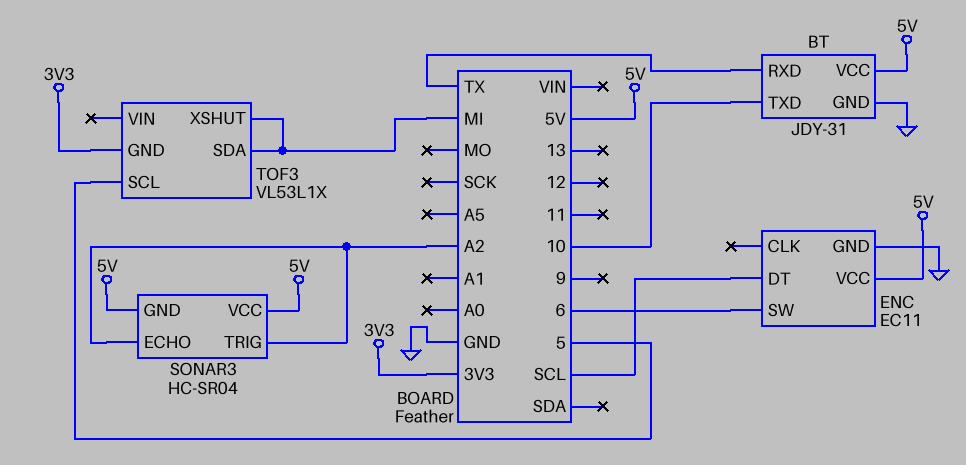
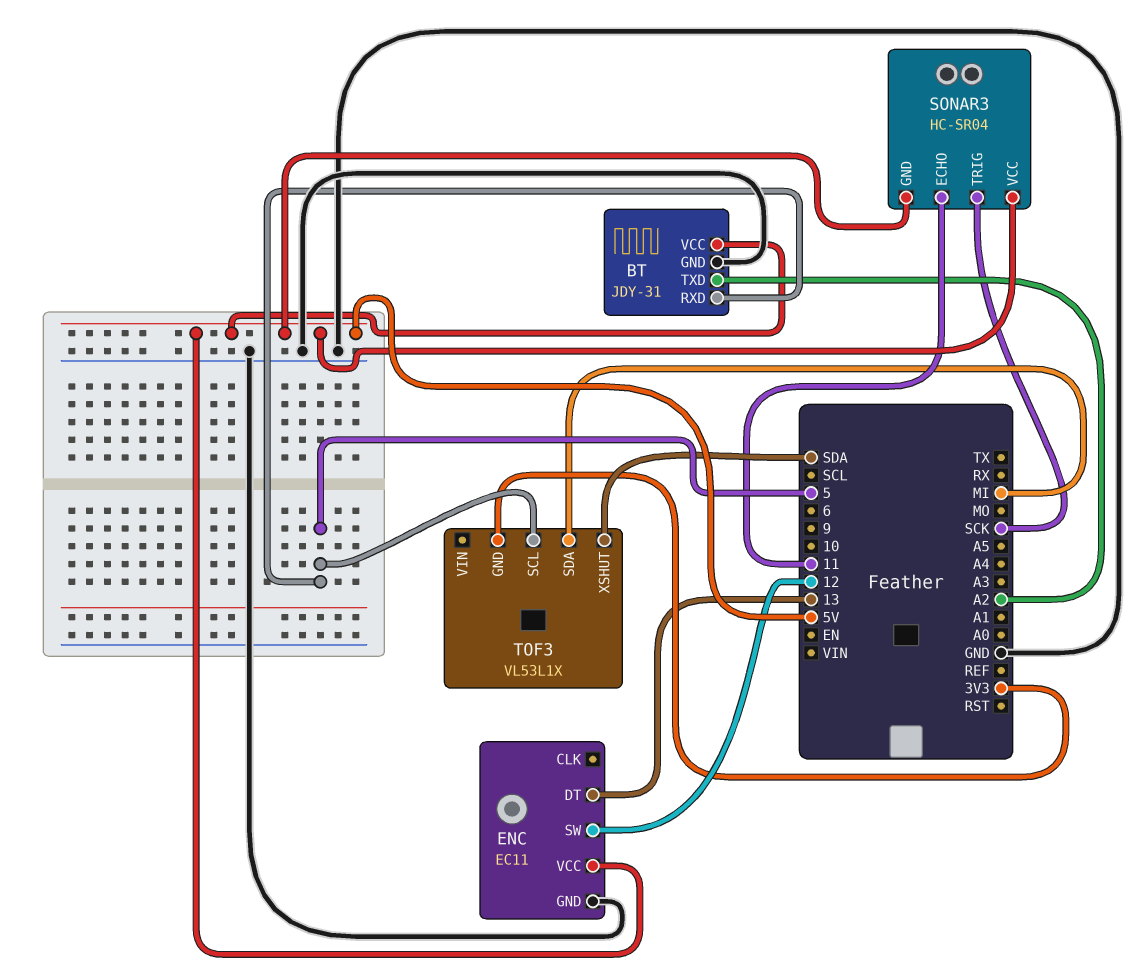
BT pin RXD: TX -> 5
BT pin TXD: 10 -> A2
ENC pin DT: SCL -> 13
ENC pin SW: 6 -> 12
SONAR3 pin ECHO: A2 -> 11
SONAR3 pin TRIG: A2 -> SCK
TOF3 pin XSHUT: MI -> SDA

